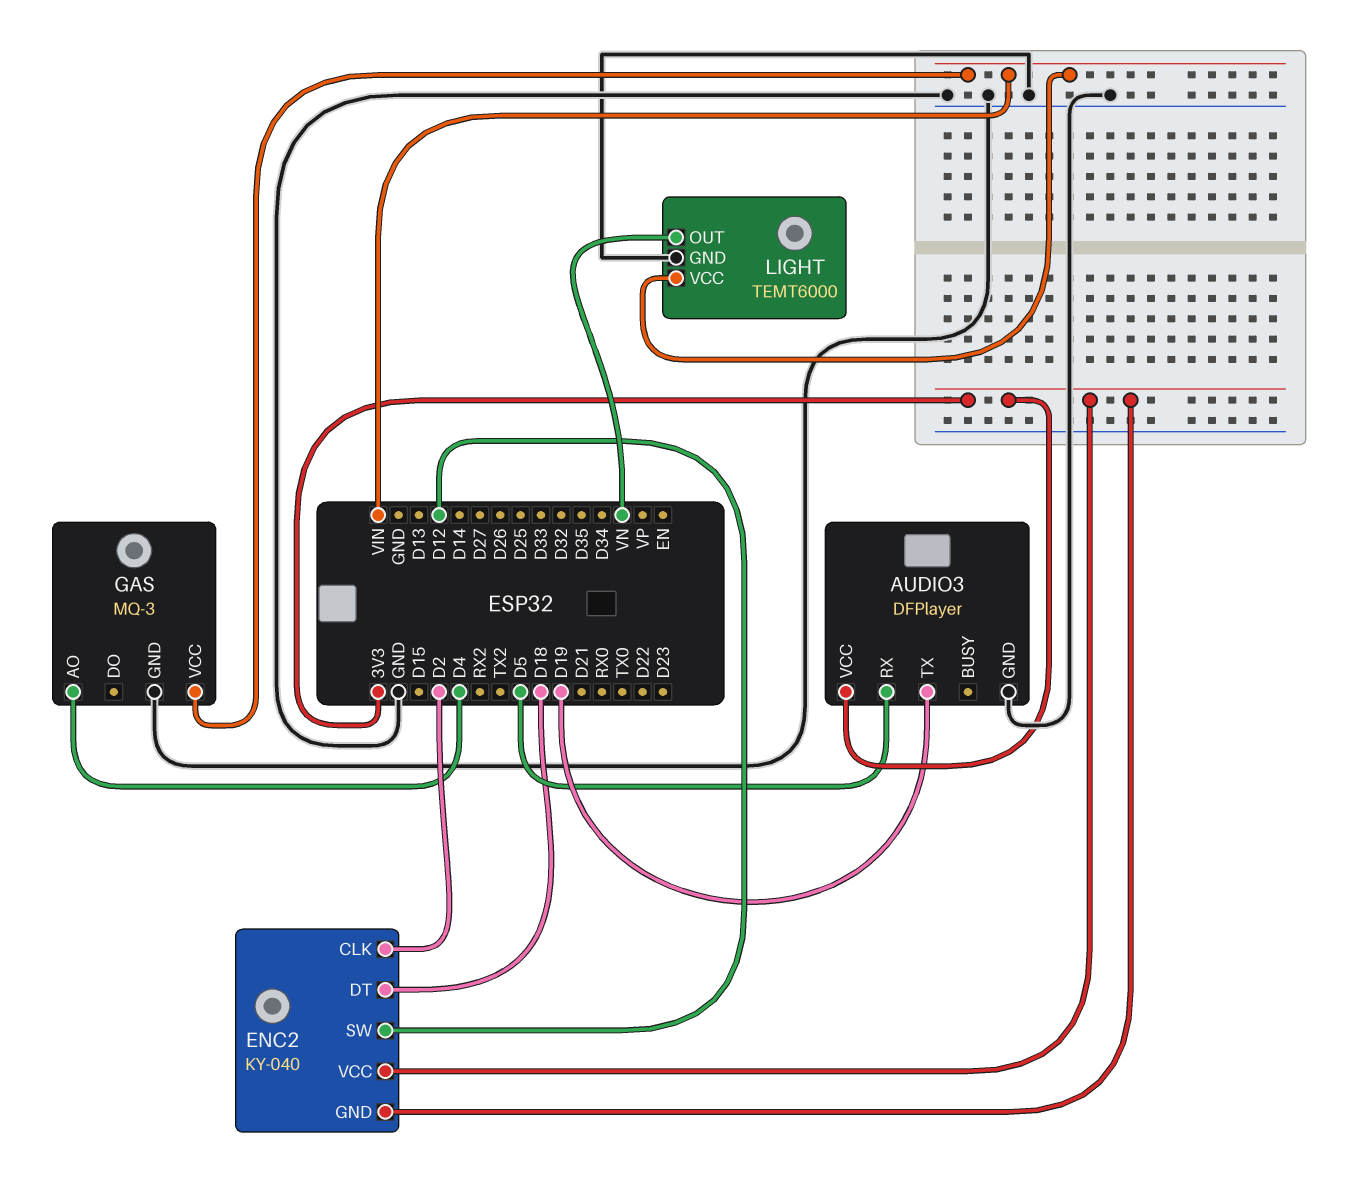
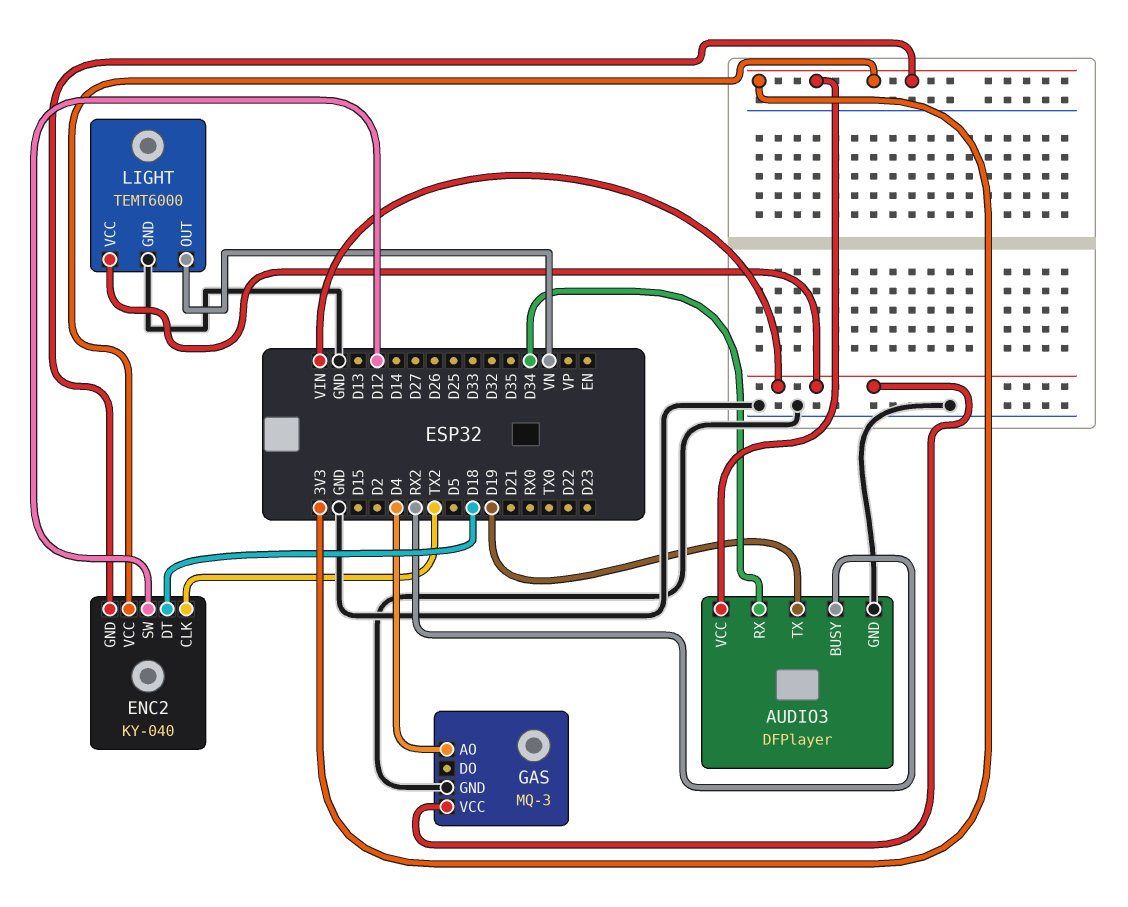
AUDIO3 pin BUSY: none -> RX2
AUDIO3 pin RX: D5 -> D34
ENC2 pin CLK: D2 -> TX2

